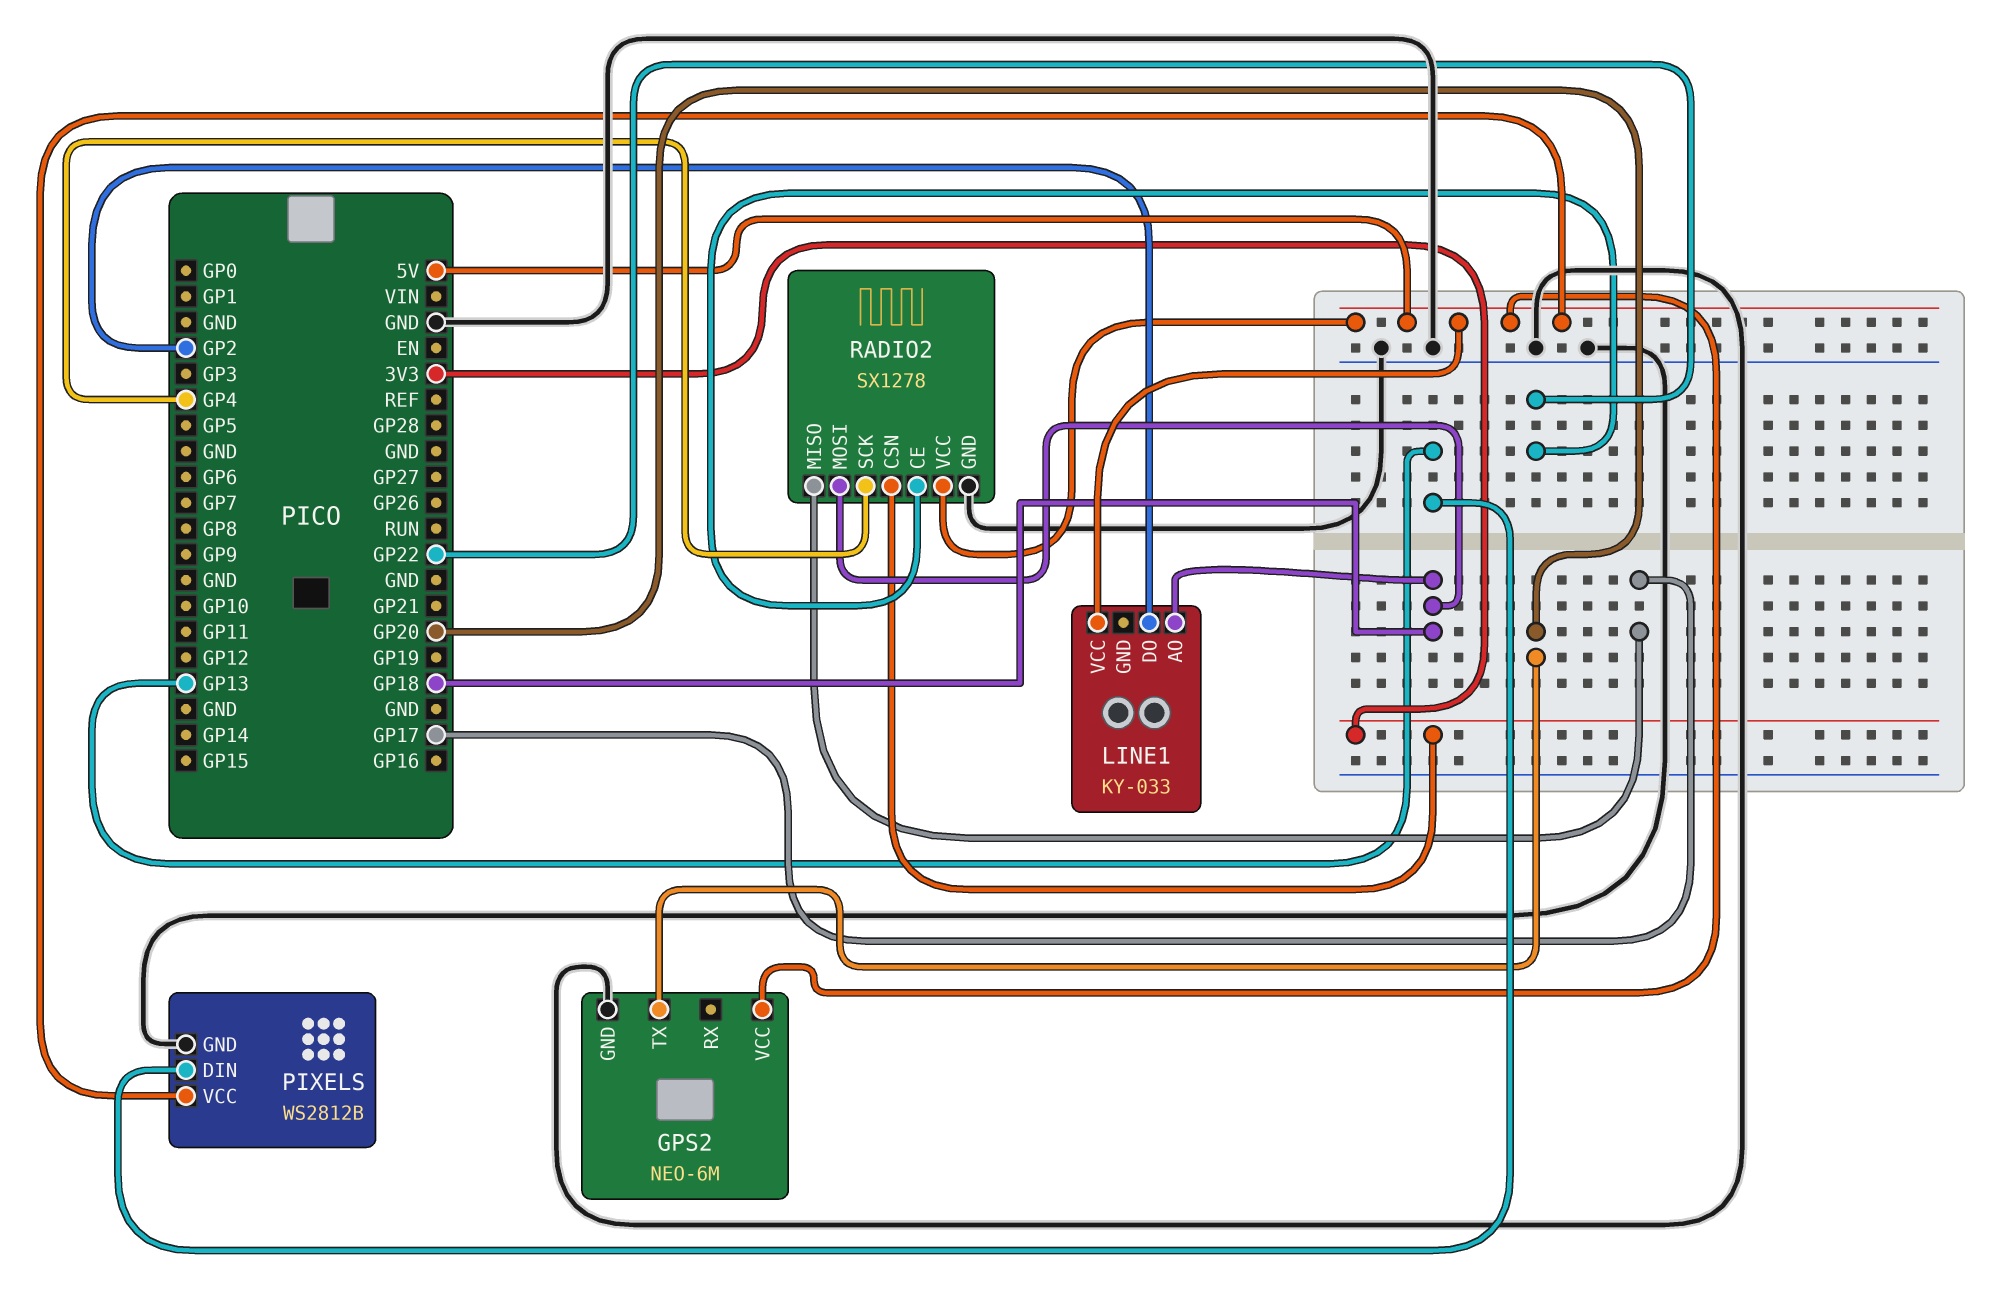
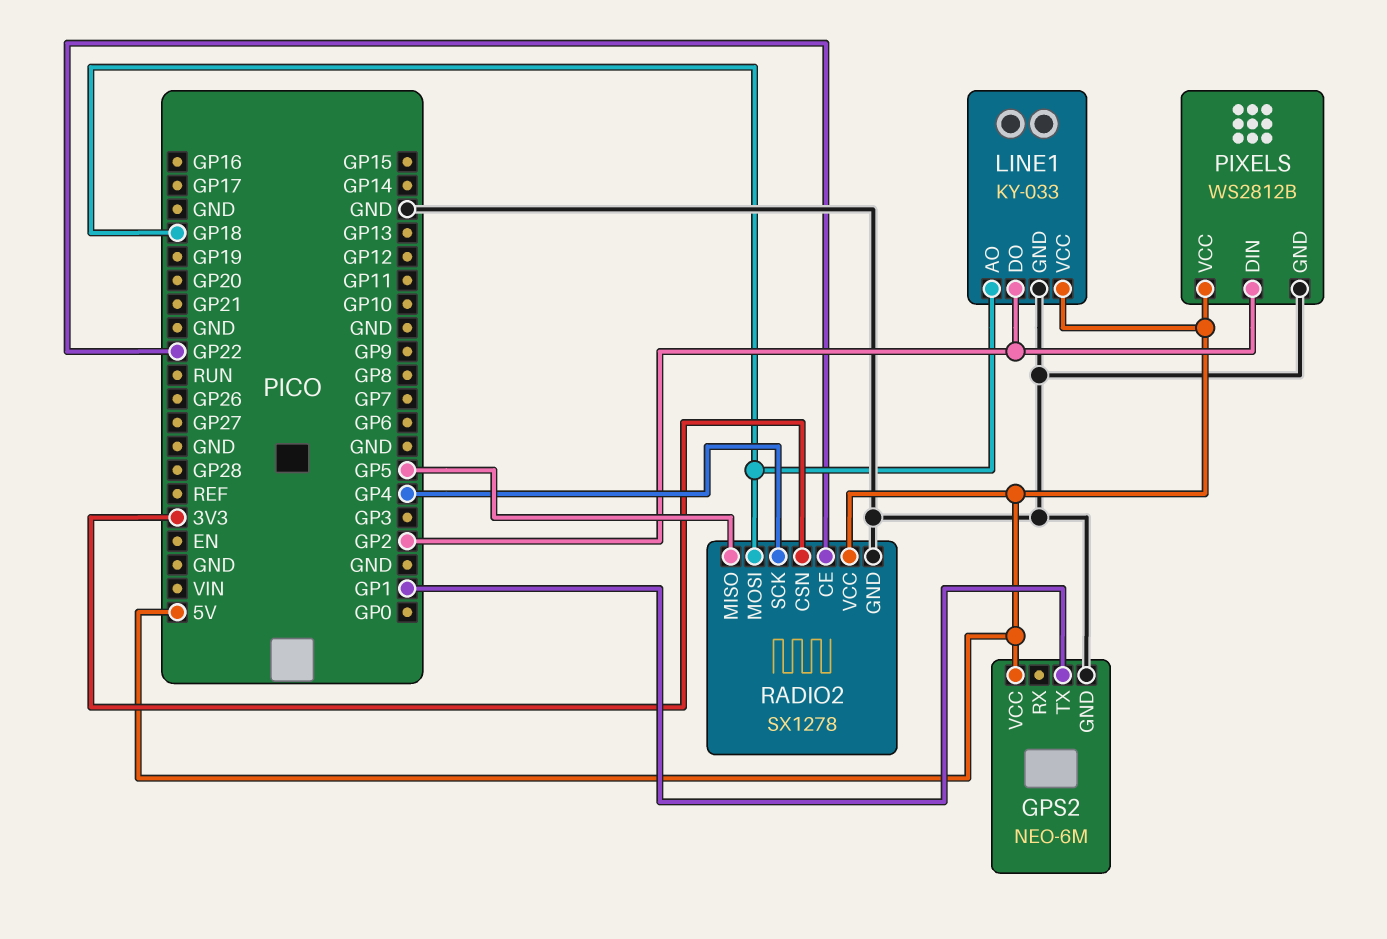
GPS2 pin TX: GP20 -> GP1
LINE1 pin GND: none -> GND
PIXELS pin DIN: GP13 -> GP2
RADIO2 pin MISO: GP17 -> GP5

